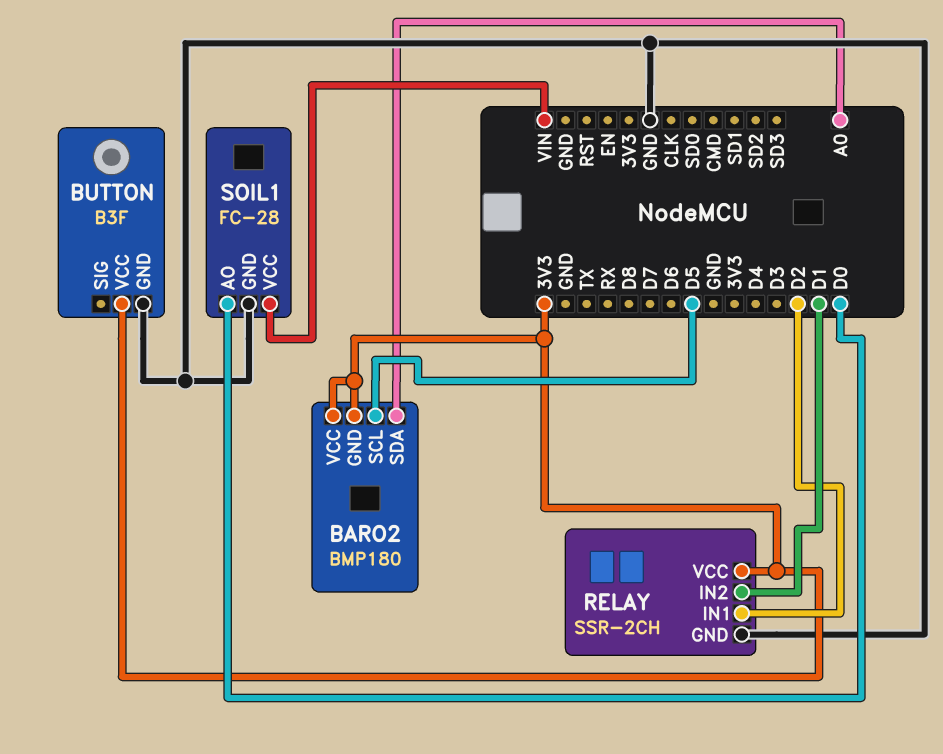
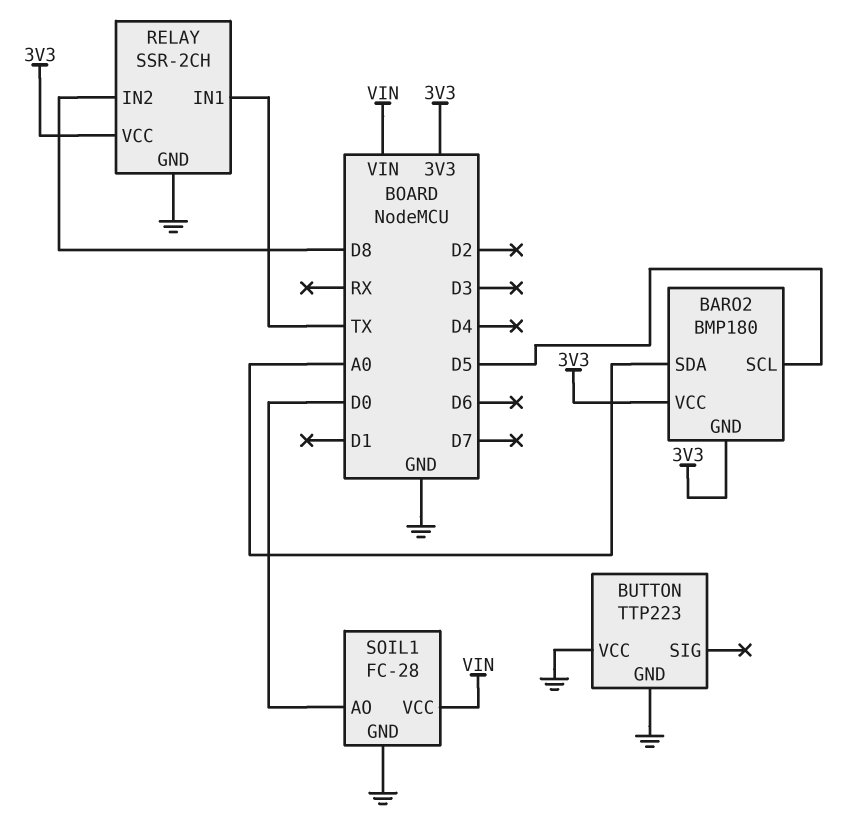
BUTTON: B3F -> TTP223
BUTTON pin VCC: 3V3 -> GND
RELAY pin IN1: D2 -> TX
RELAY pin IN2: D1 -> D8

